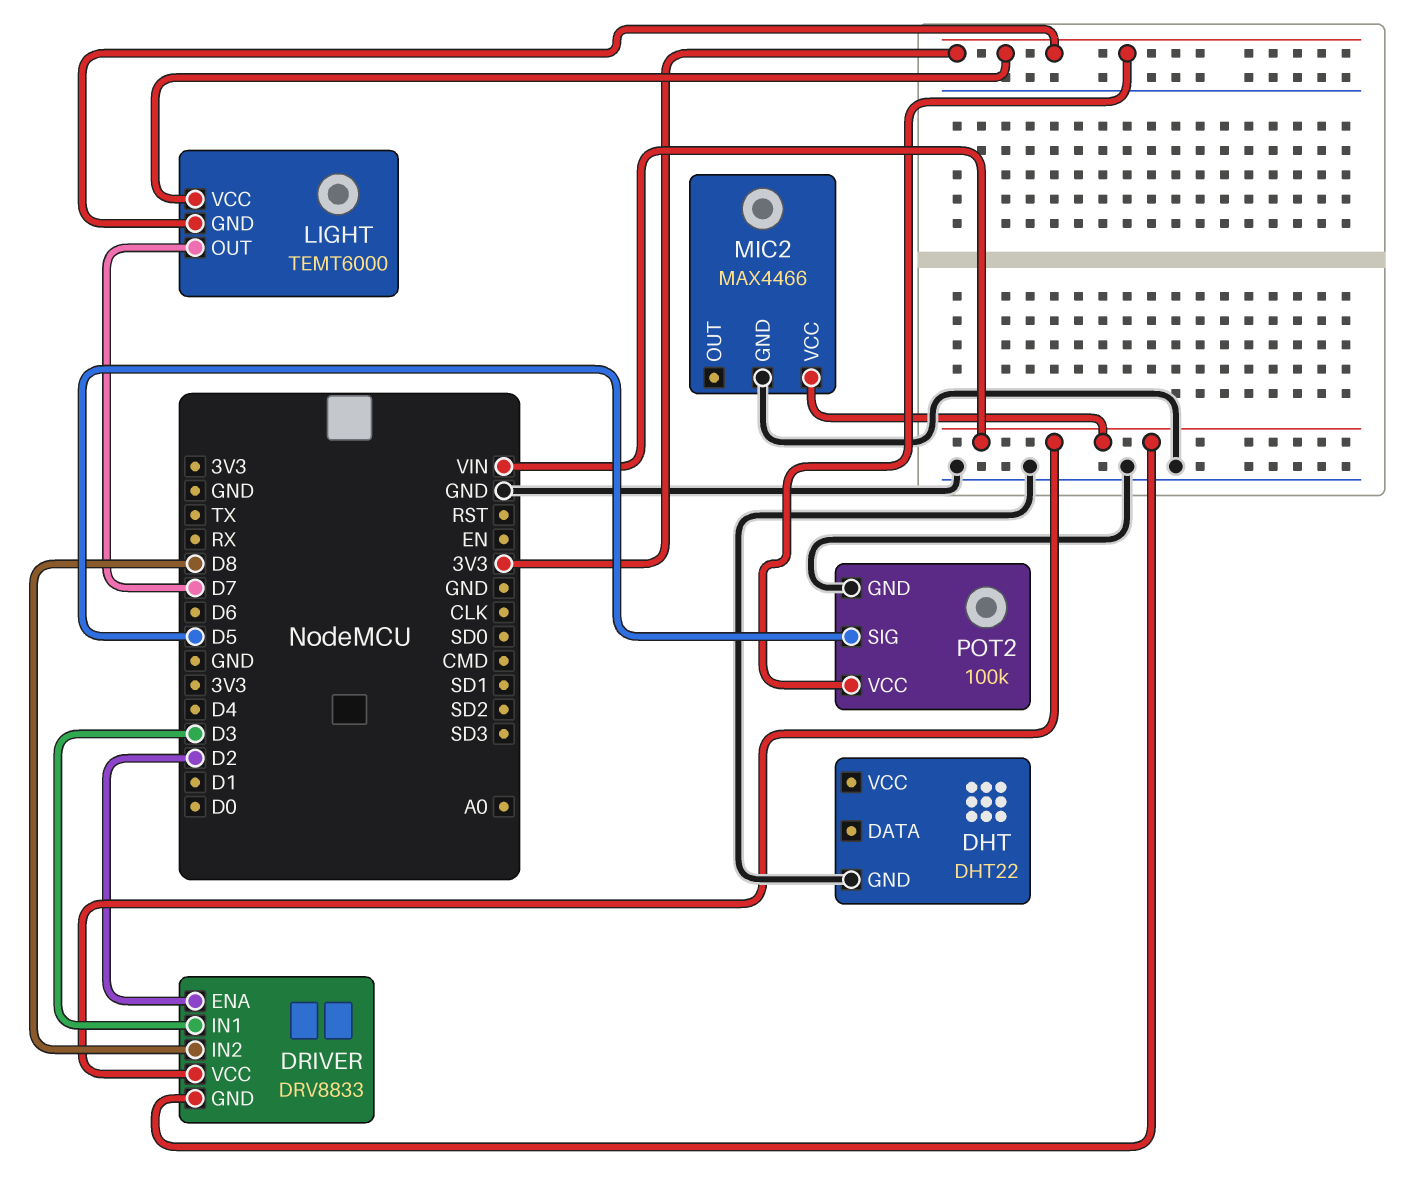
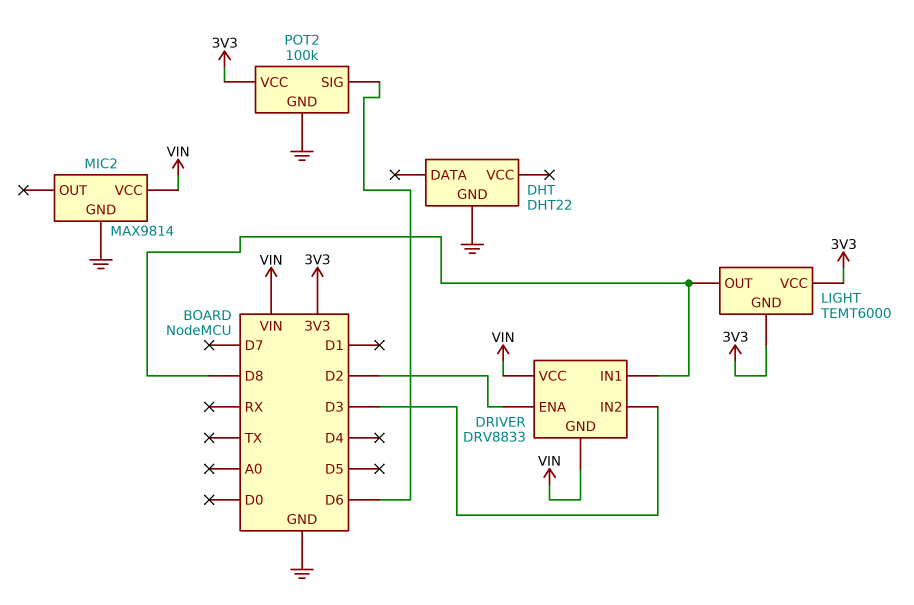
DRIVER pin IN1: D3 -> D8
DRIVER pin IN2: D8 -> D3
LIGHT pin OUT: D7 -> D8
MIC2: MAX4466 -> MAX9814
POT2 pin SIG: D5 -> D6

